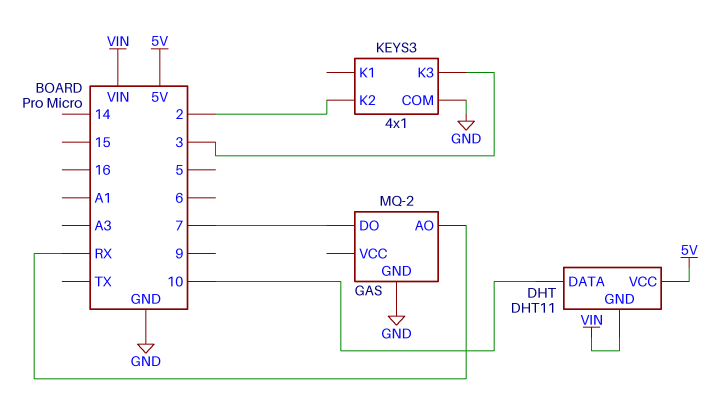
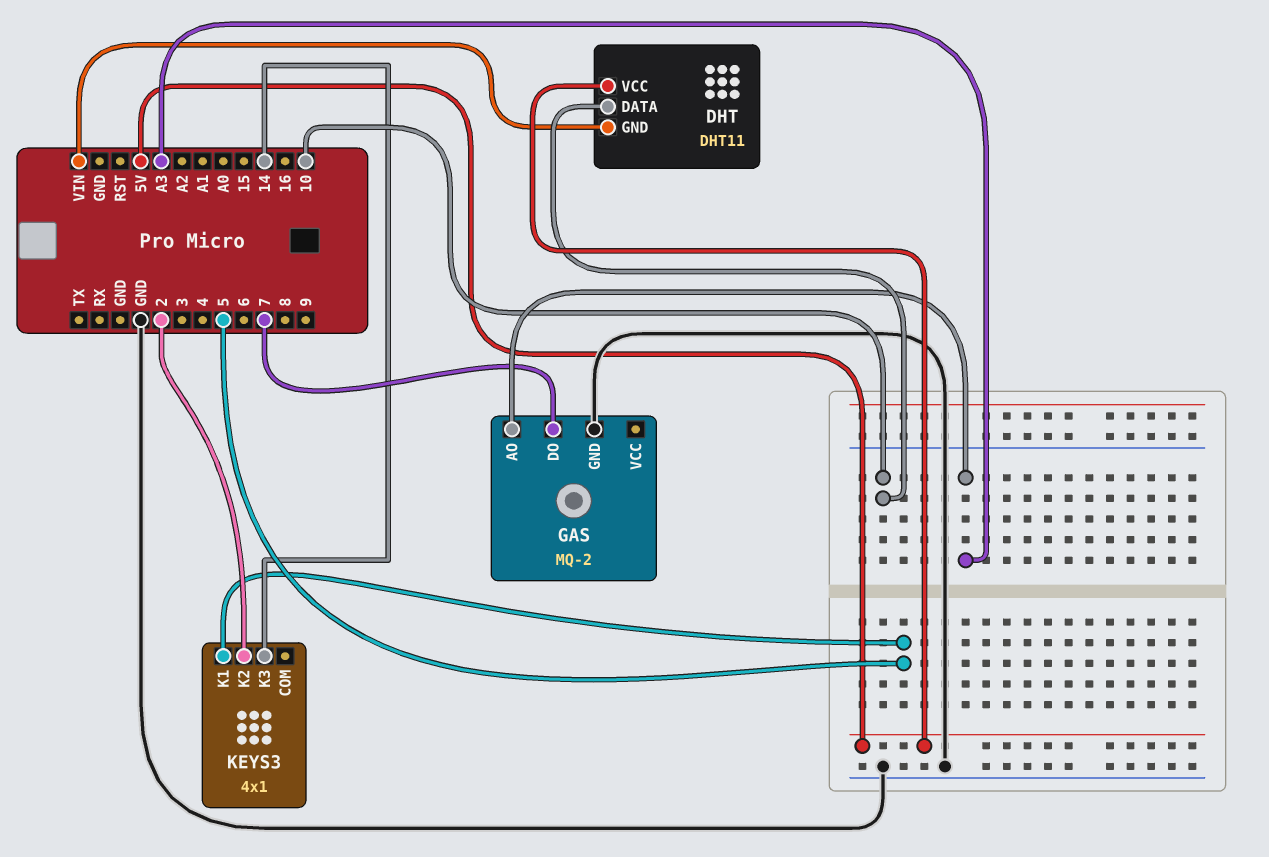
GAS pin AO: RX -> A3
KEYS3 pin COM: GND -> none
KEYS3 pin K1: none -> 5
KEYS3 pin K3: 3 -> 14

